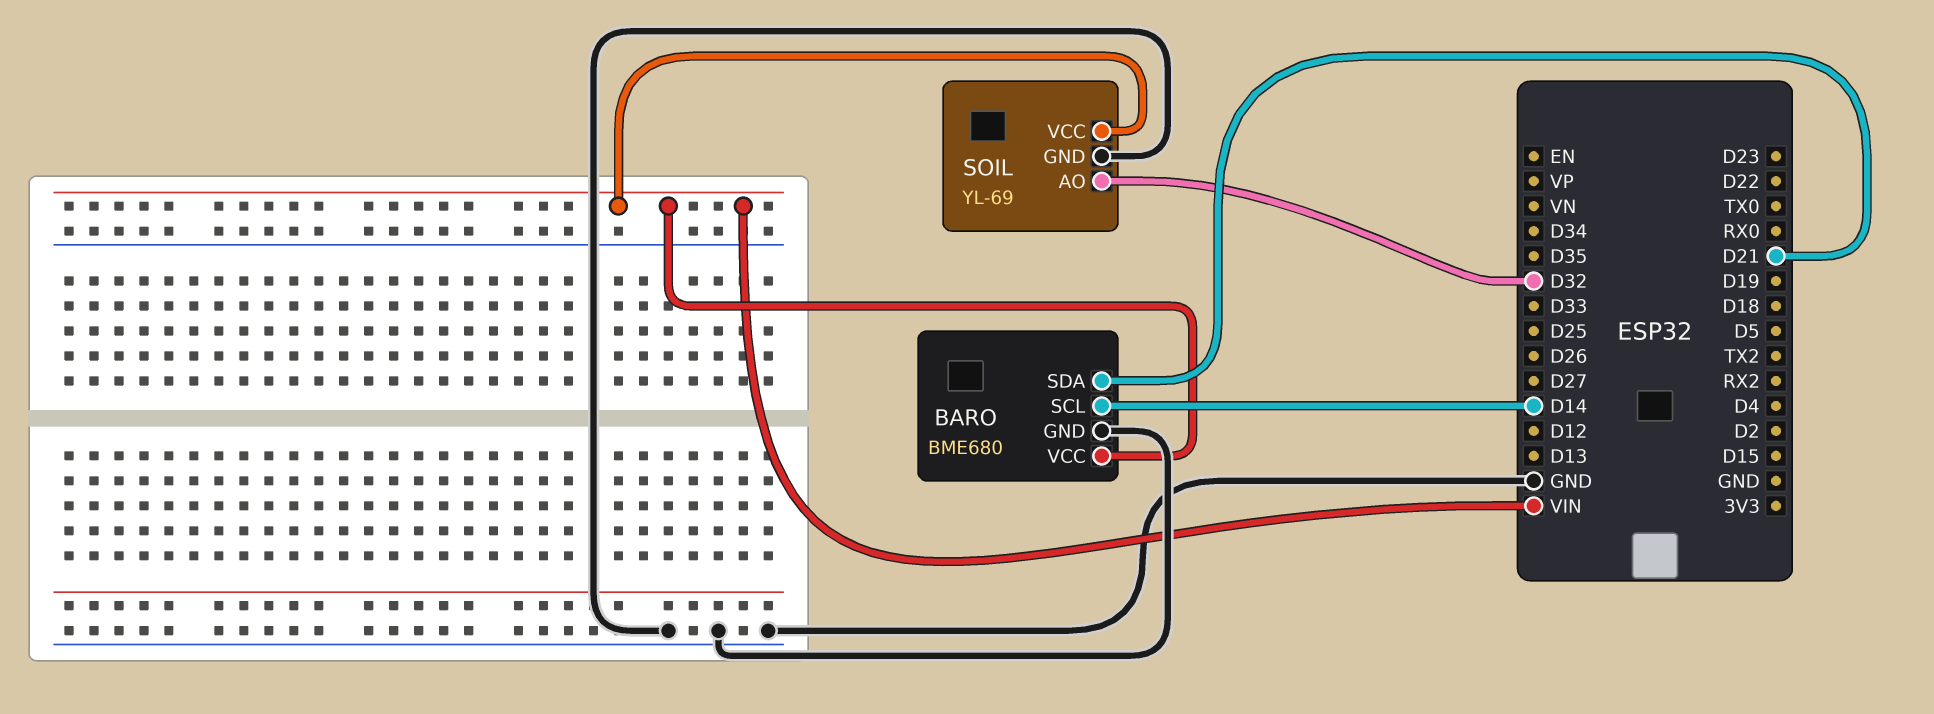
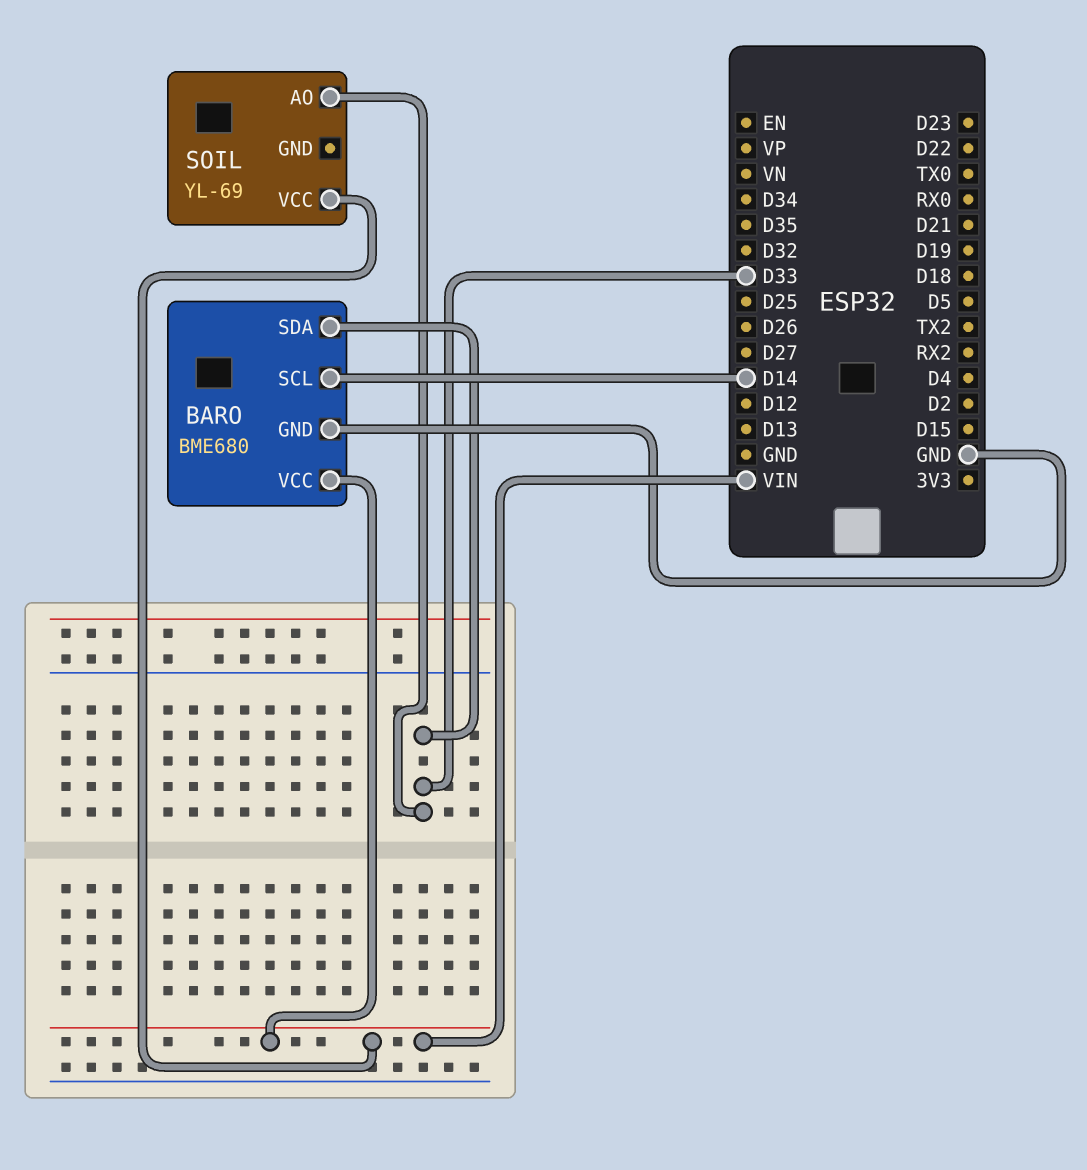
BARO pin SDA: D21 -> D33
SOIL pin AO: D32 -> D33
SOIL pin GND: GND -> none

